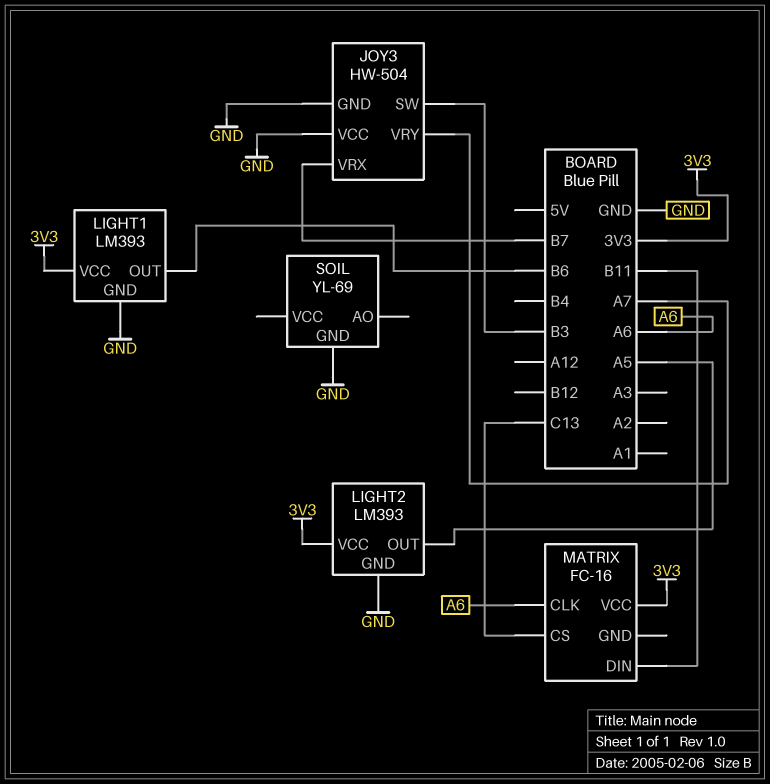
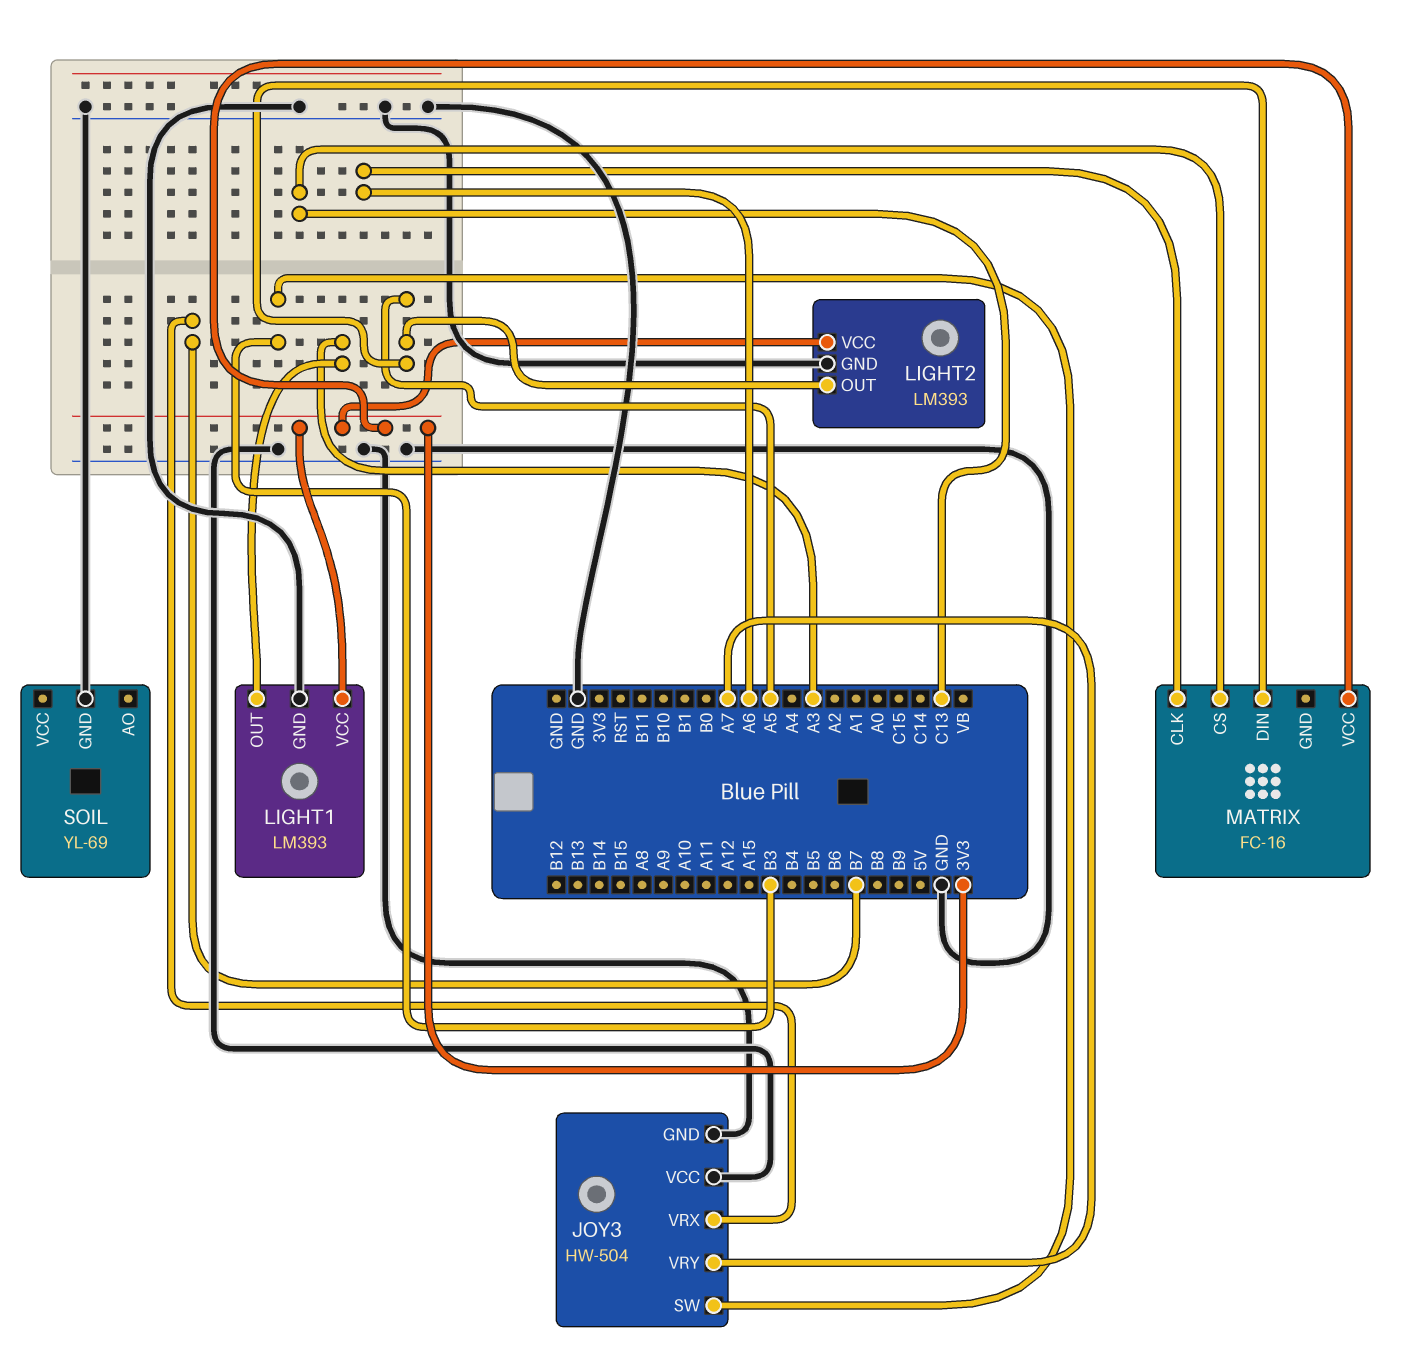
LIGHT1 pin OUT: B6 -> A3
MATRIX pin DIN: B11 -> A5

